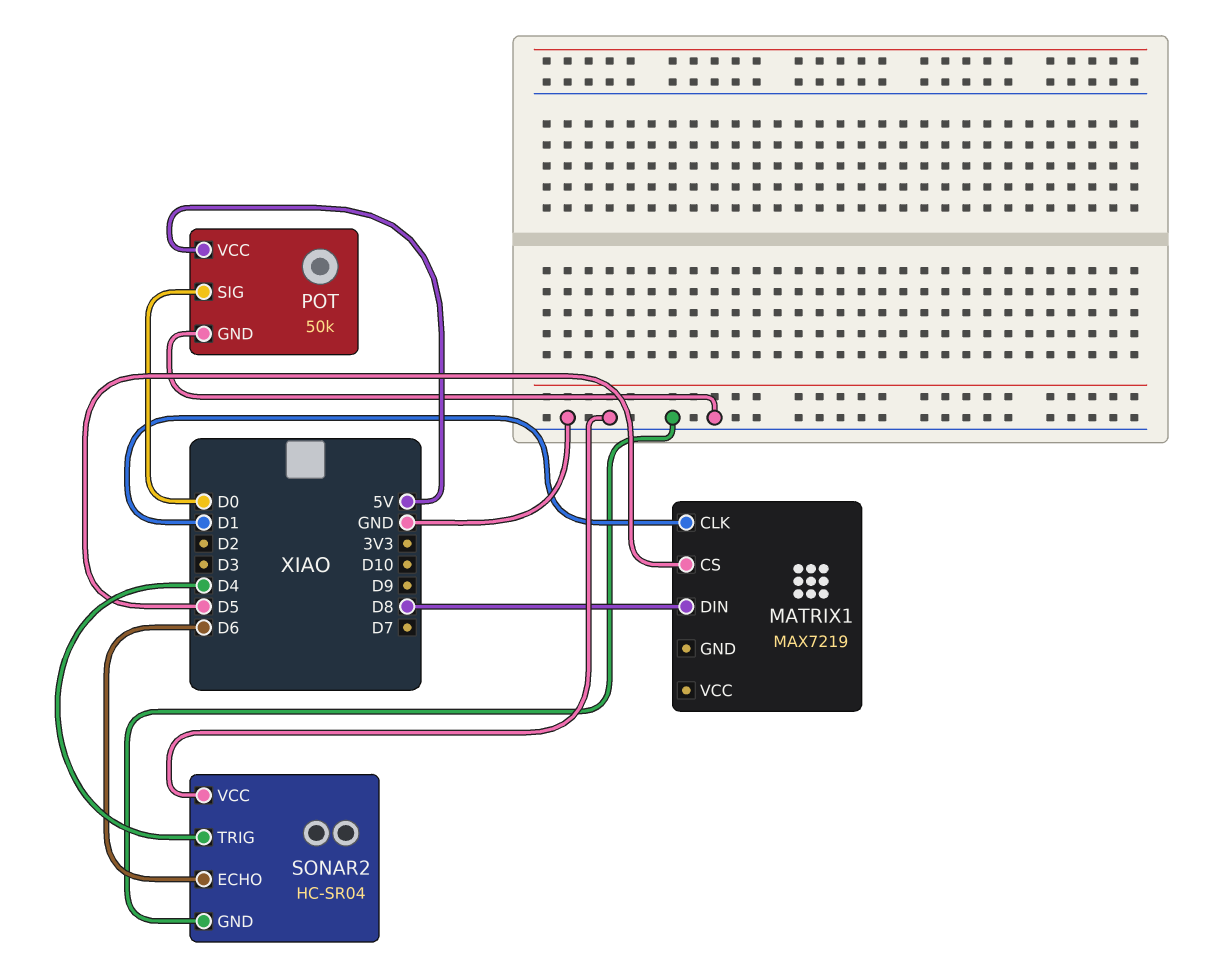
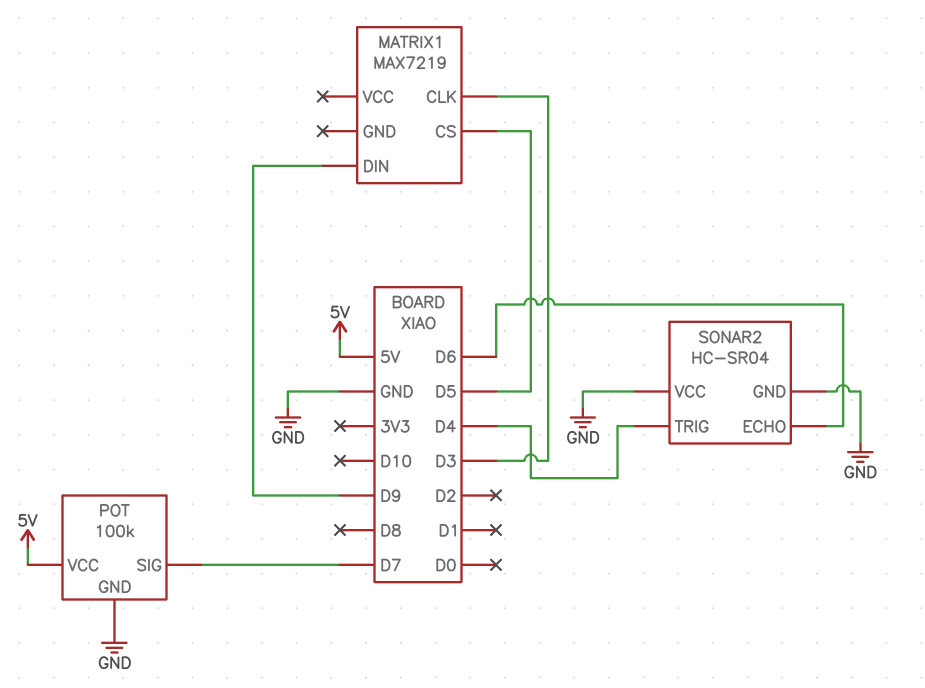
MATRIX1 pin CLK: D1 -> D3
MATRIX1 pin DIN: D8 -> D9
POT: 50k -> 100k
POT pin SIG: D0 -> D7

